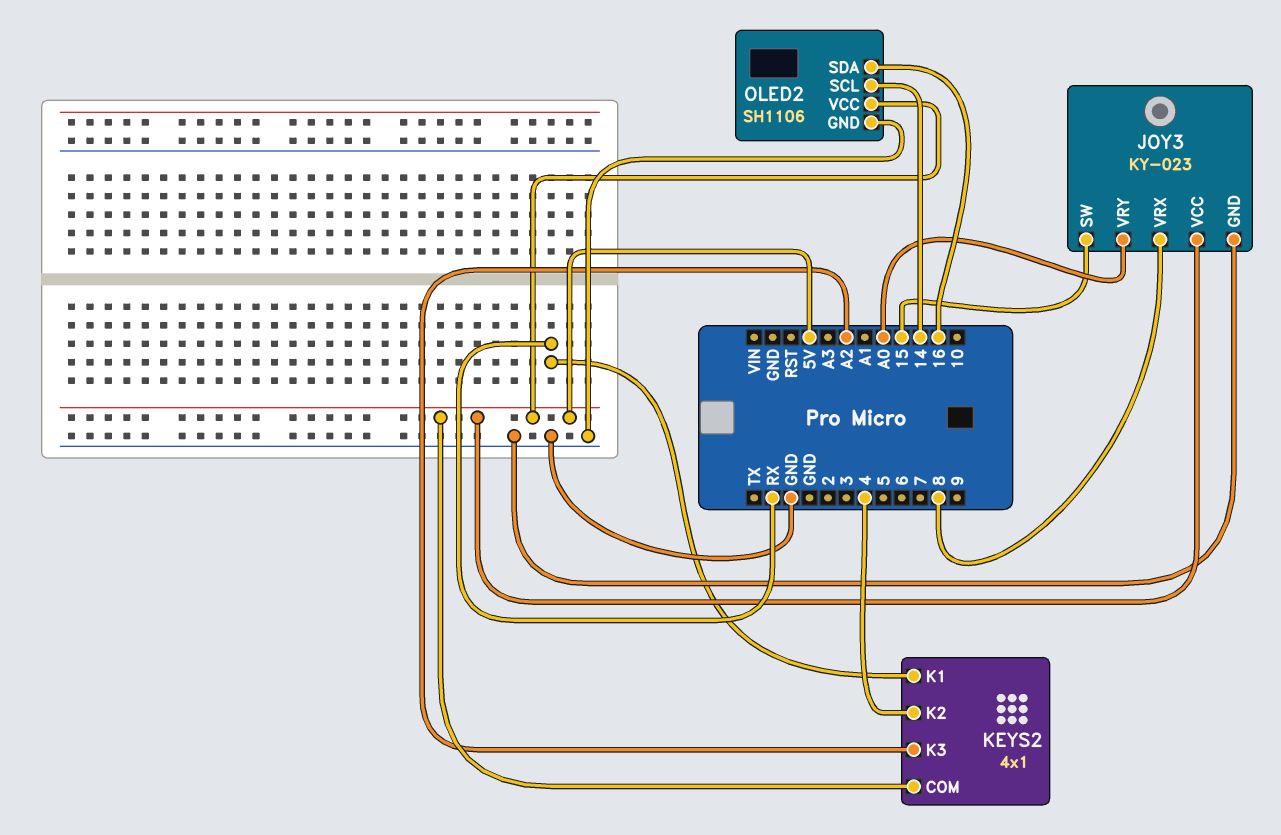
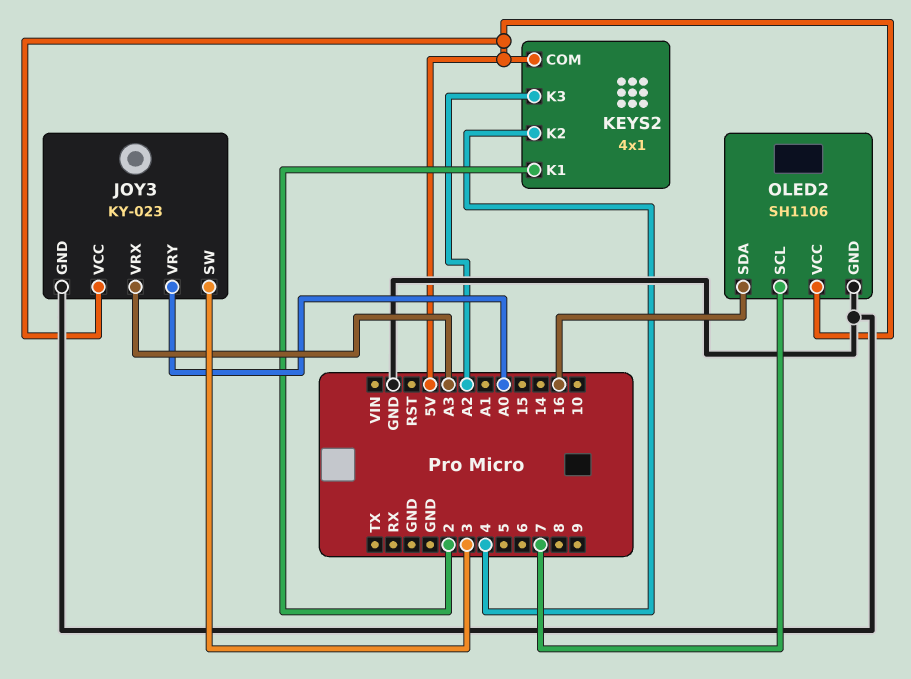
JOY3 pin SW: 15 -> 3
JOY3 pin VRX: 8 -> A3
KEYS2 pin K1: RX -> 2
OLED2 pin SCL: 14 -> 7

